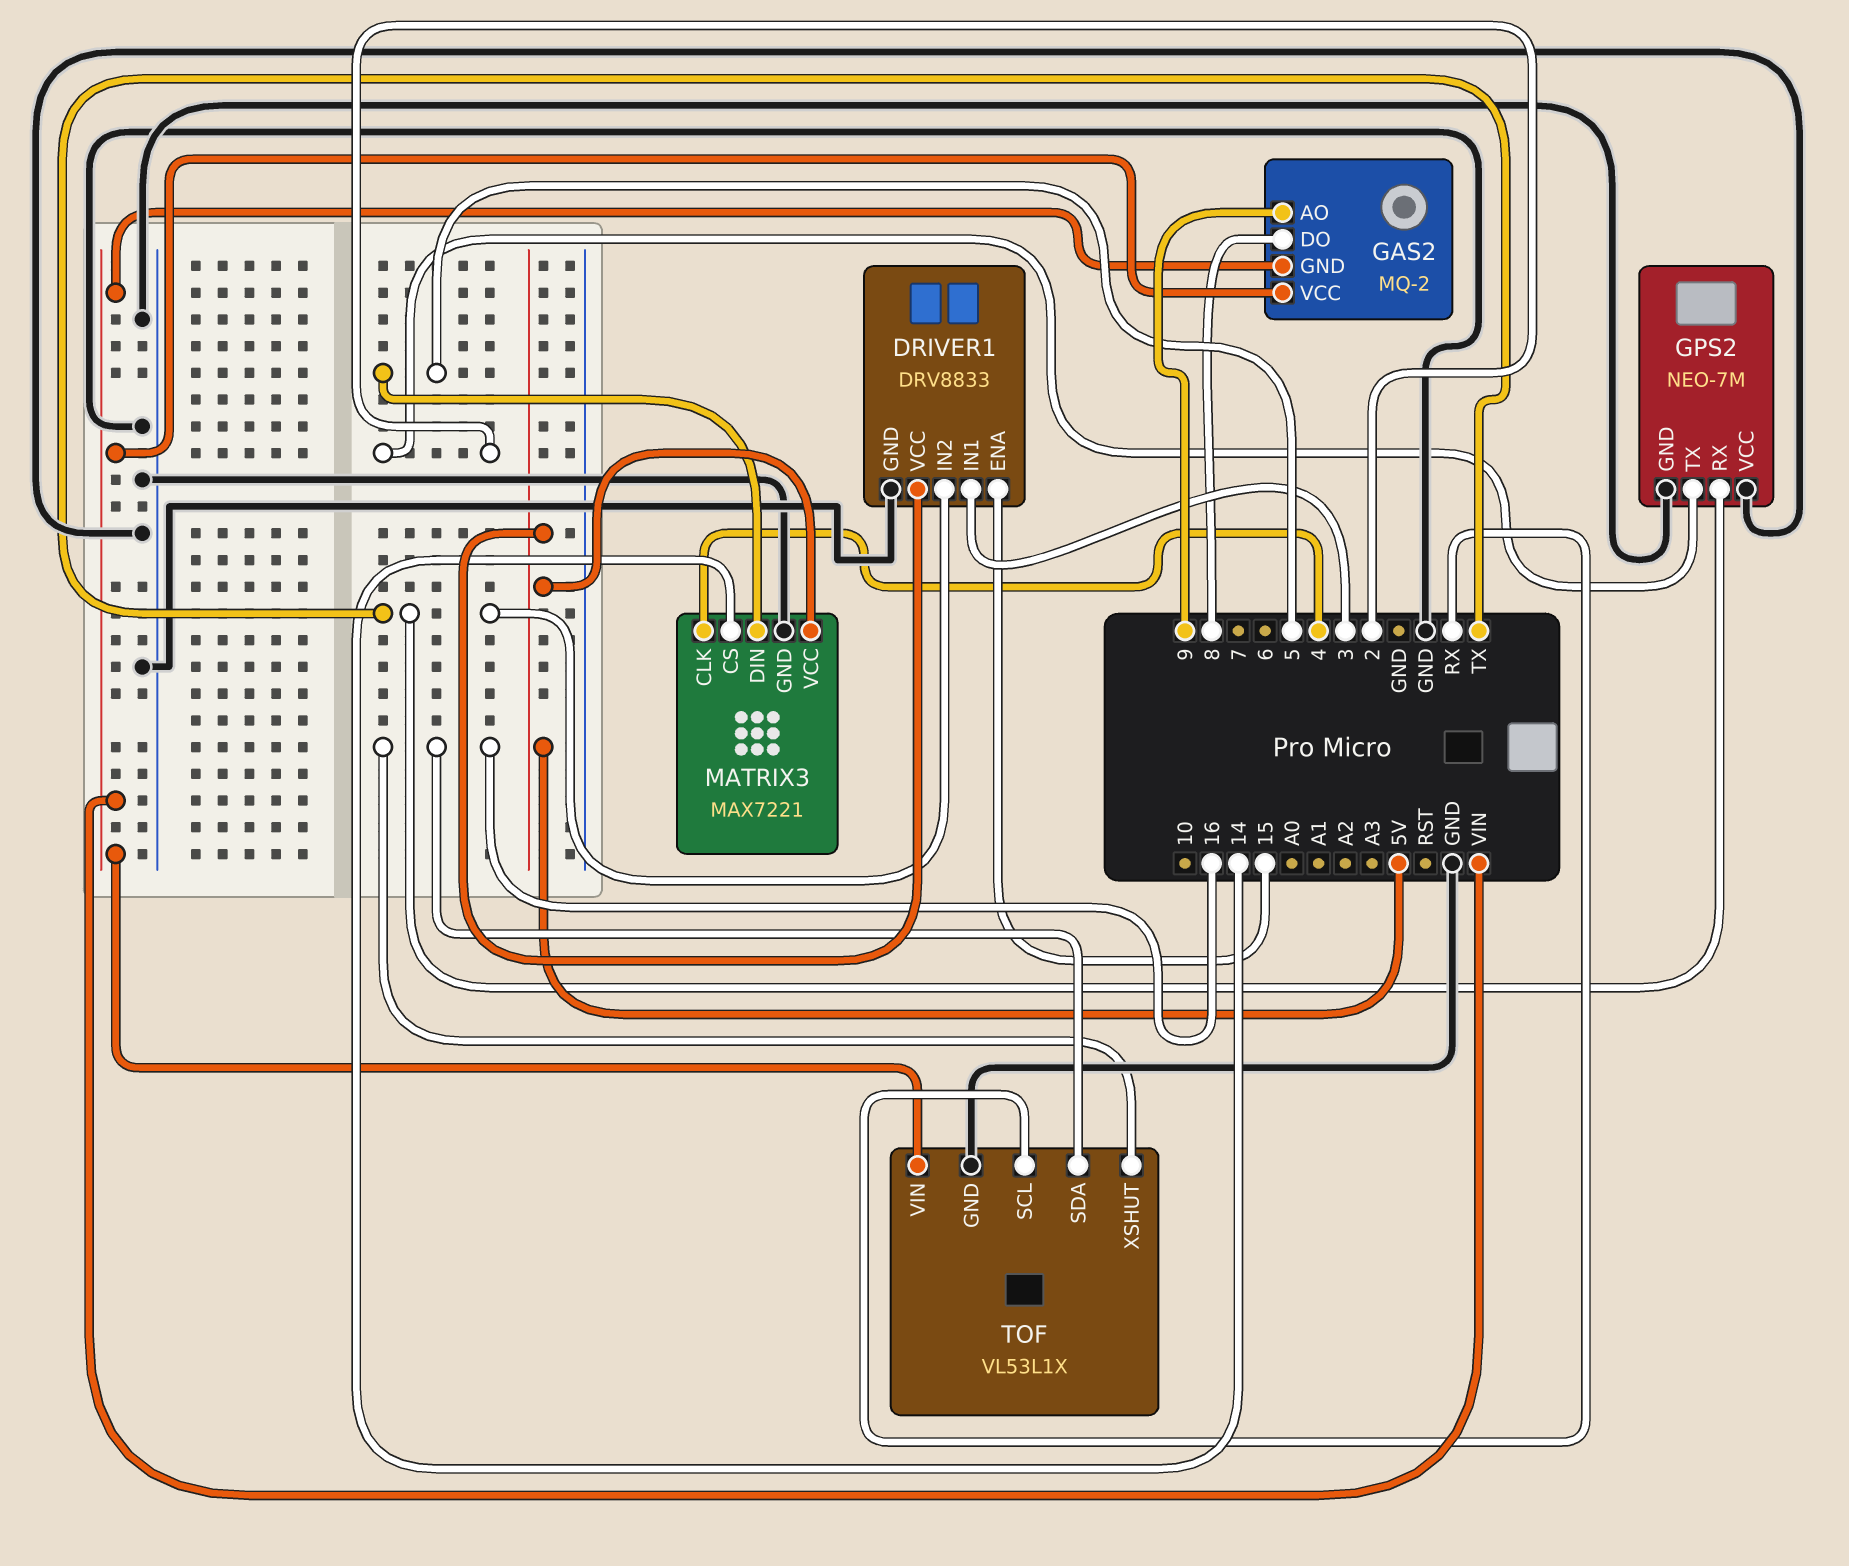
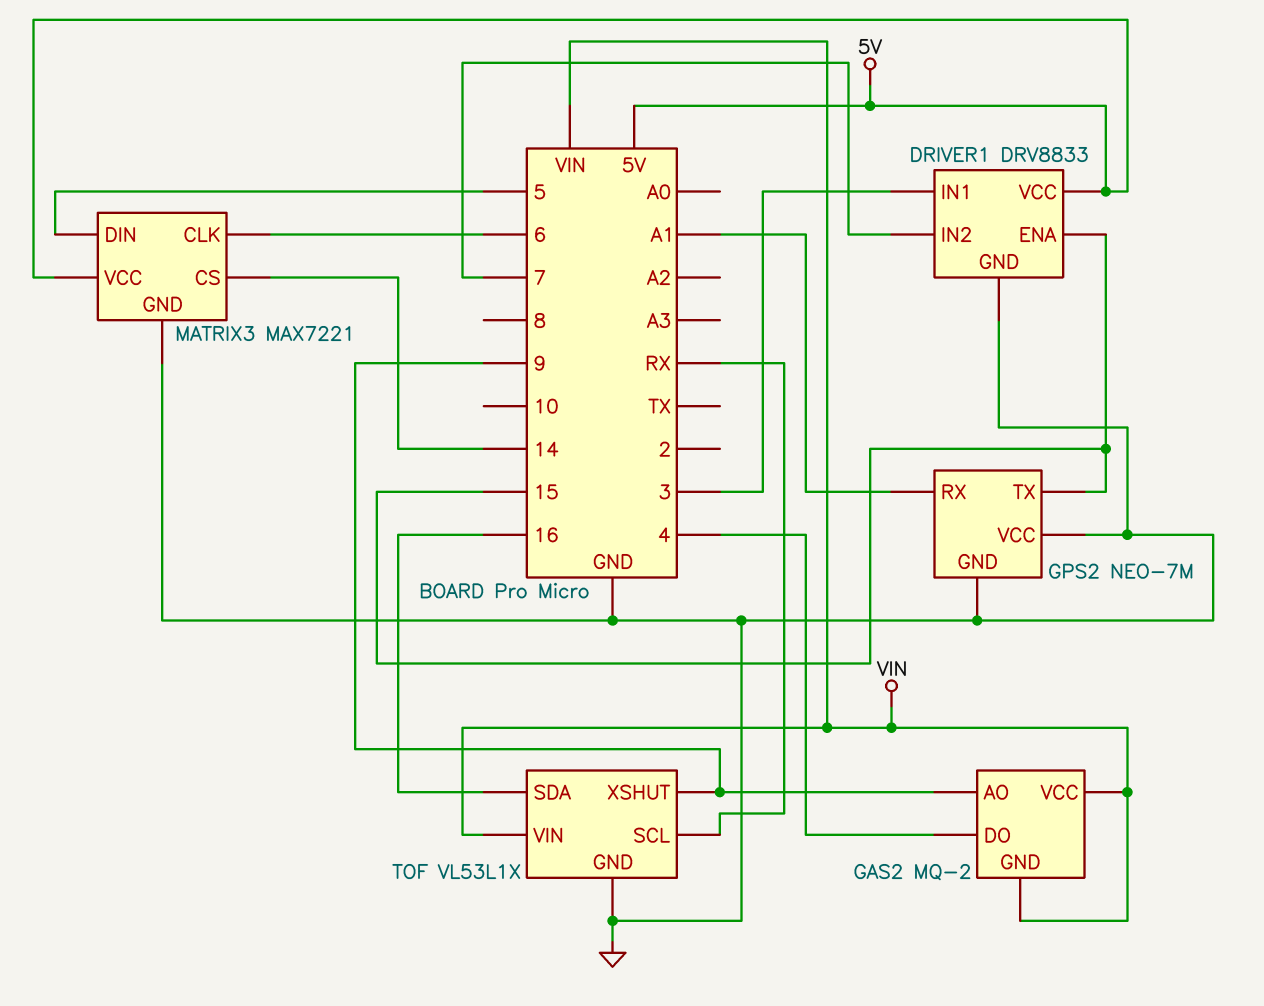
DRIVER1 pin IN2: TX -> 7
GAS2 pin DO: 8 -> 4
GPS2 pin RX: TX -> A1
GPS2 pin TX: 2 -> 15
MATRIX3 pin CLK: 4 -> 6
TOF pin XSHUT: 16 -> 9

